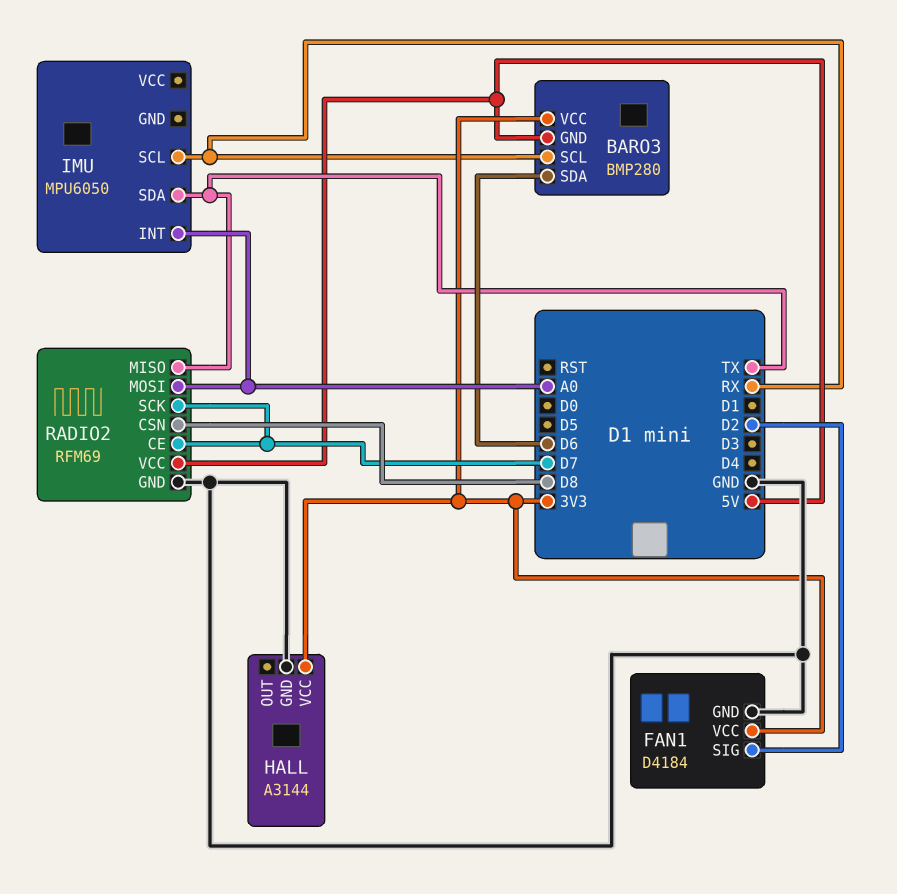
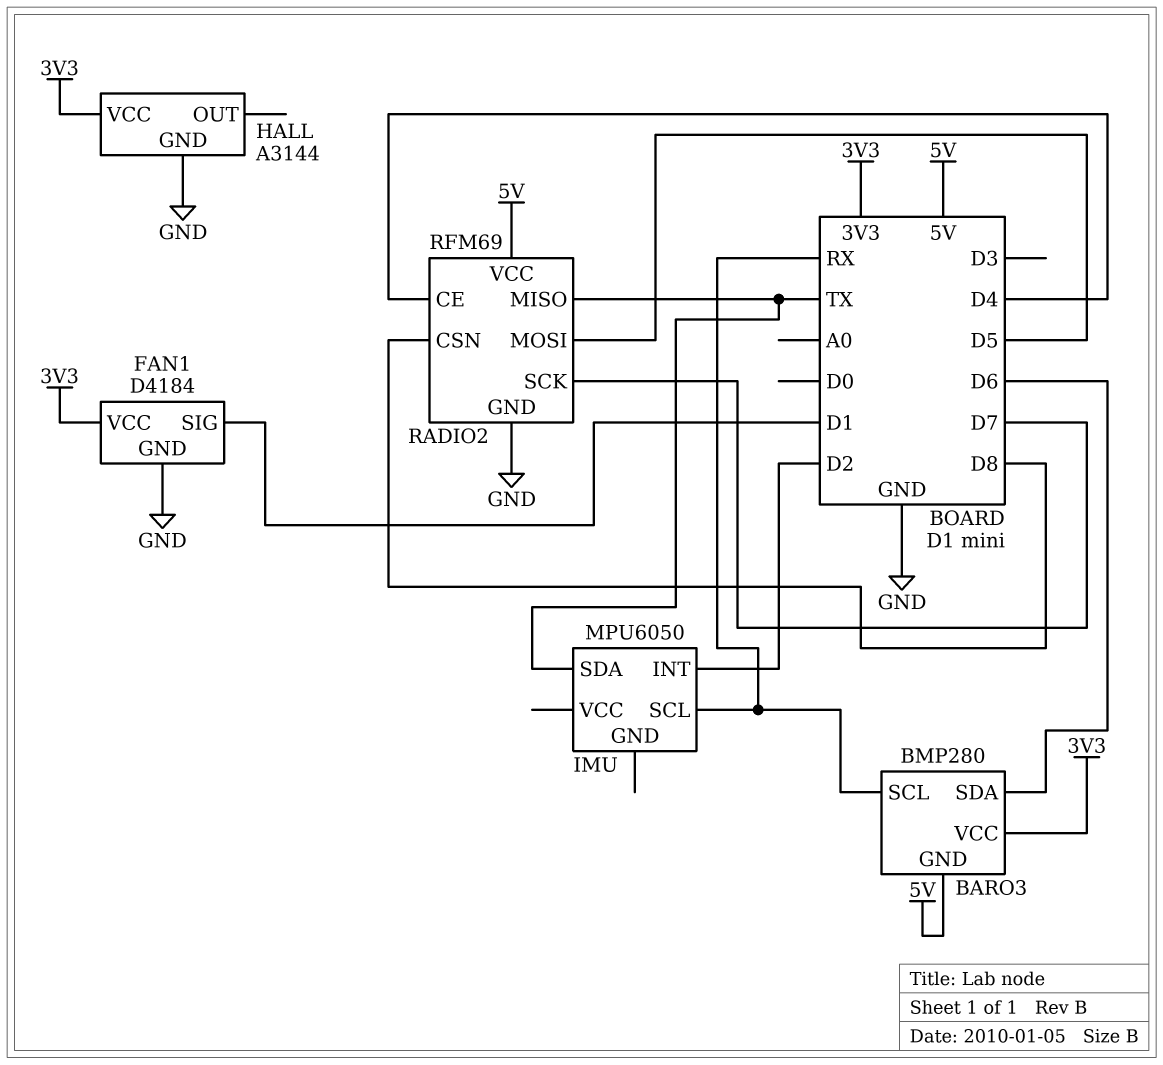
FAN1 pin SIG: D2 -> D1
IMU pin INT: A0 -> D2
RADIO2 pin CE: D7 -> D4
RADIO2 pin MOSI: A0 -> D5

